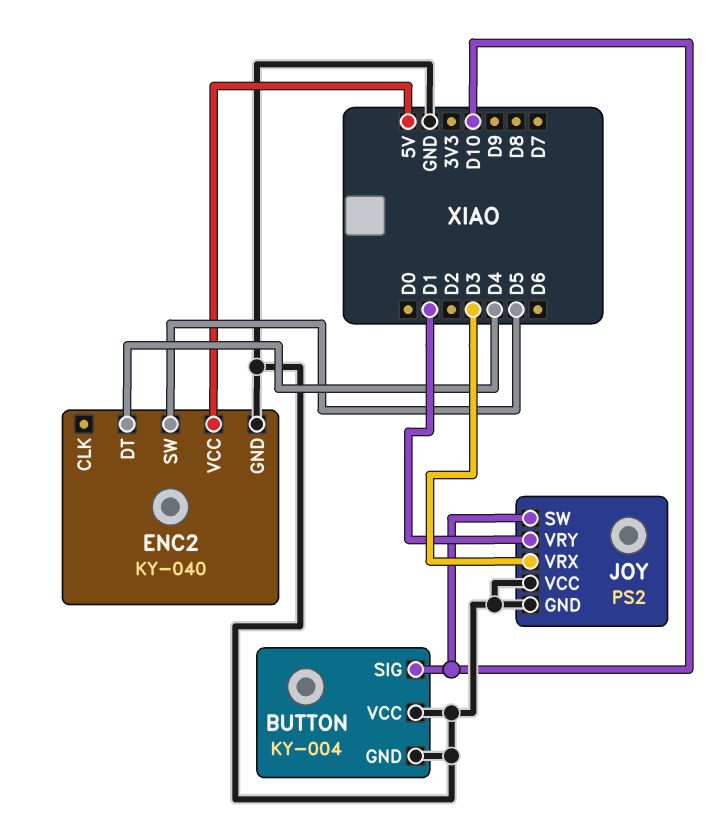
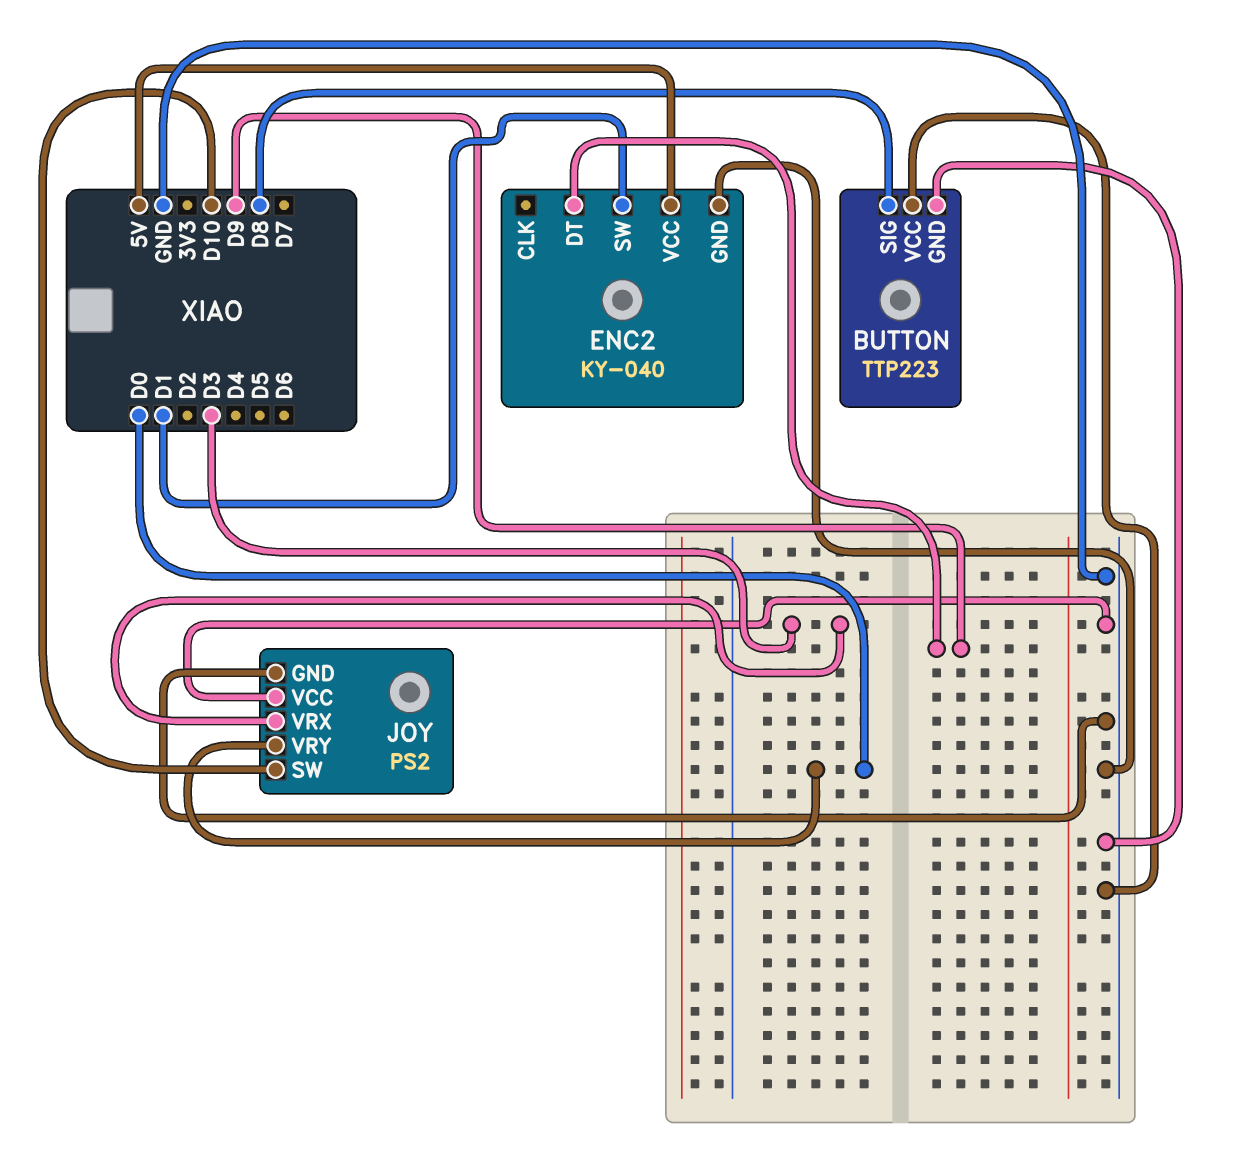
BUTTON: KY-004 -> TTP223
BUTTON pin SIG: D10 -> D8
ENC2 pin DT: D4 -> D9
ENC2 pin SW: D5 -> D1
JOY pin VRY: D1 -> D0

